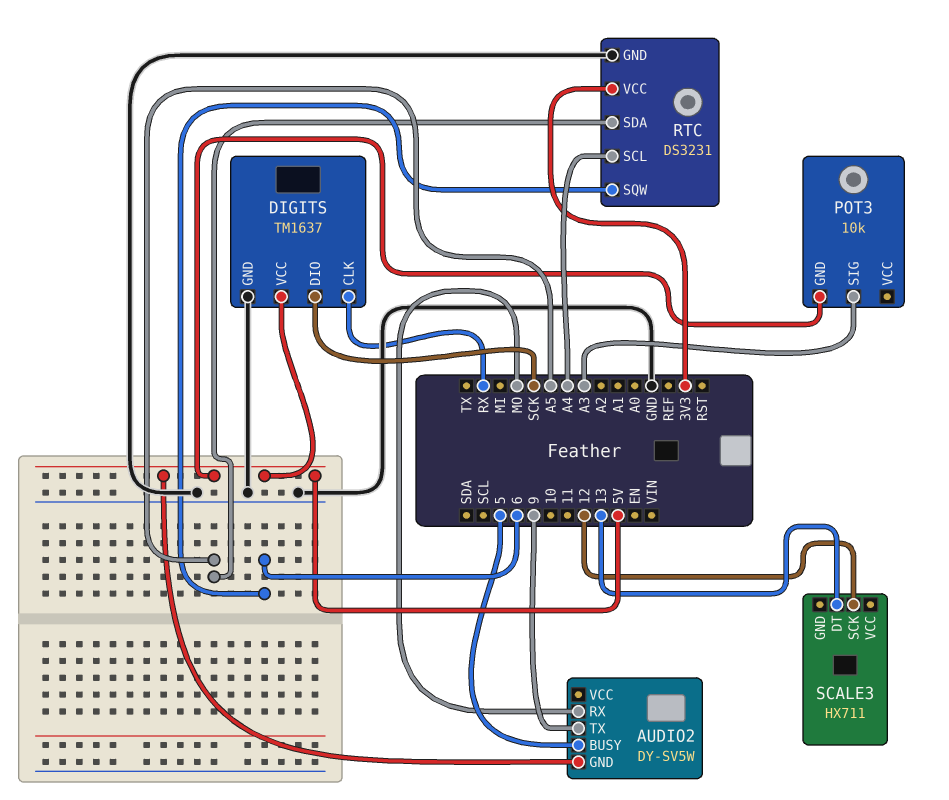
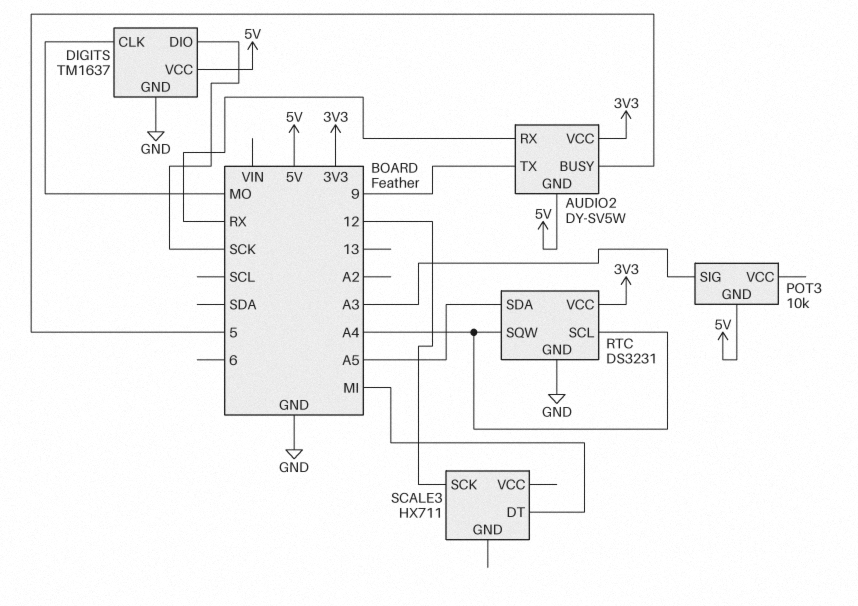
AUDIO2 pin RX: MO -> RX
AUDIO2 pin VCC: none -> 3V3
DIGITS pin CLK: RX -> MO
RTC pin SQW: 6 -> A4
SCALE3 pin DT: 13 -> MI

